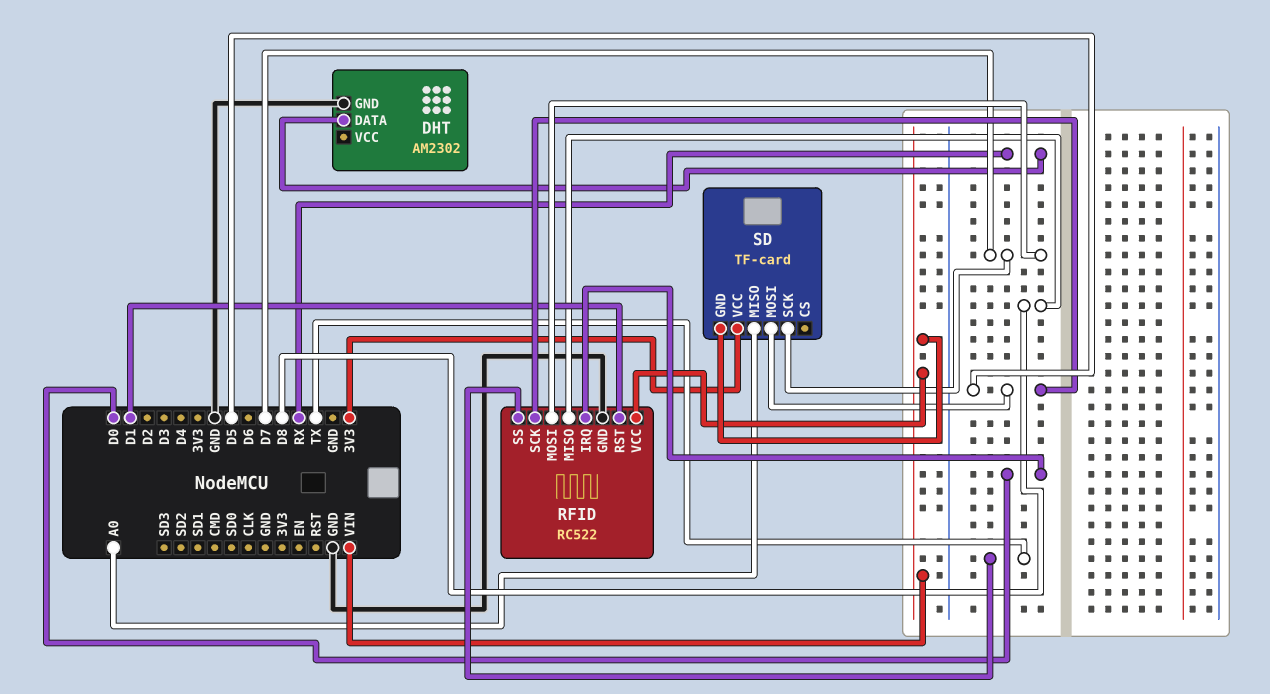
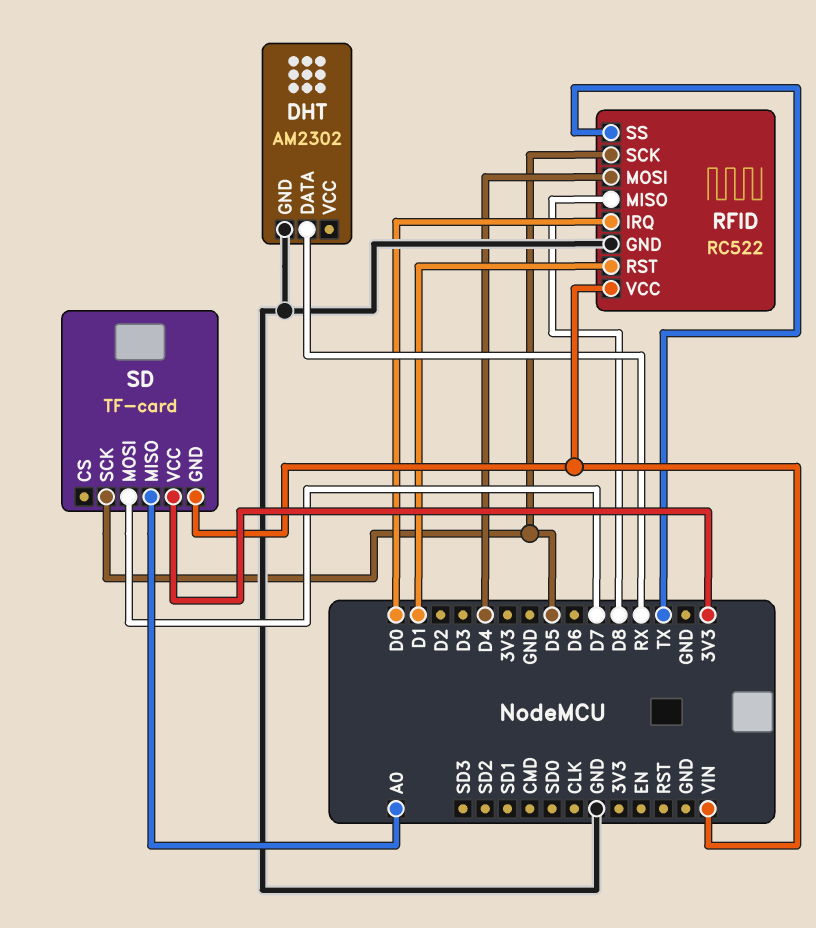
RFID pin MOSI: D7 -> D4
SD pin MOSI: D5 -> D7
SD pin SCK: D7 -> D5

